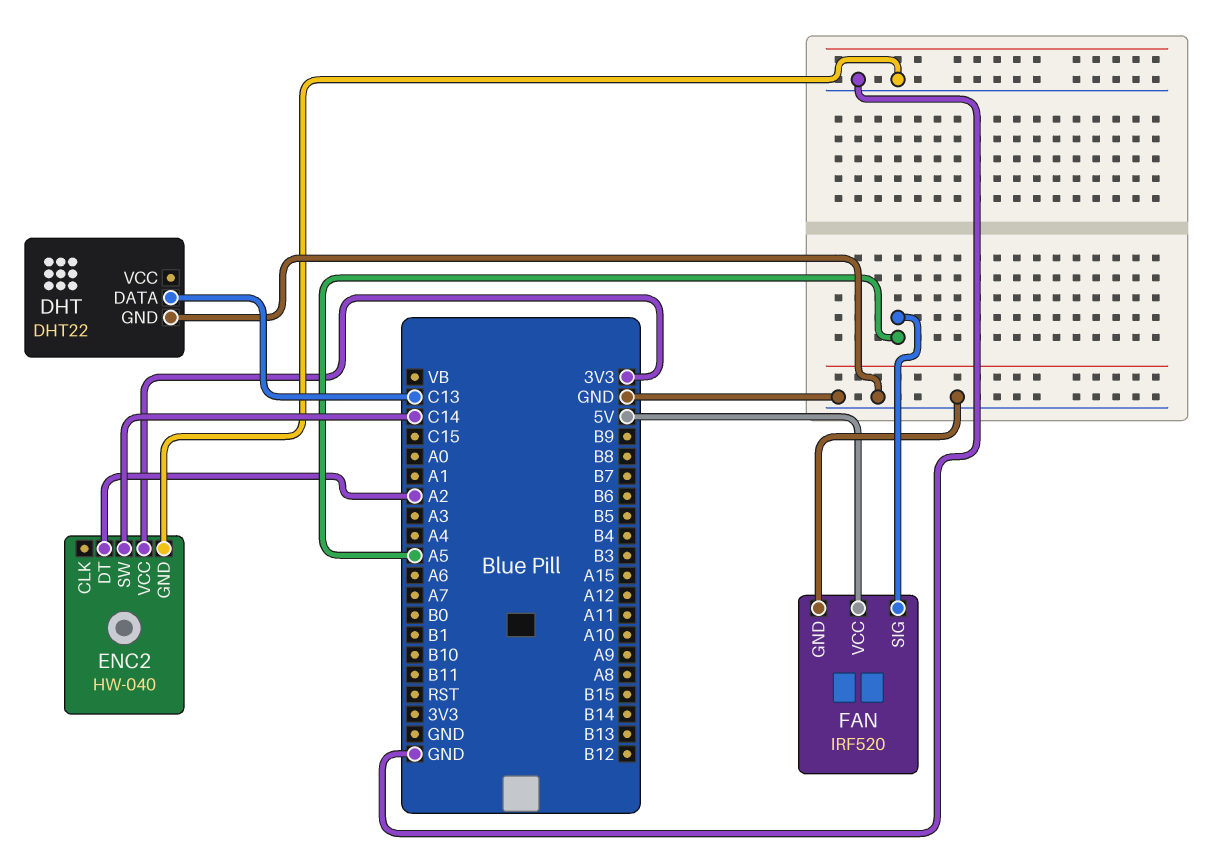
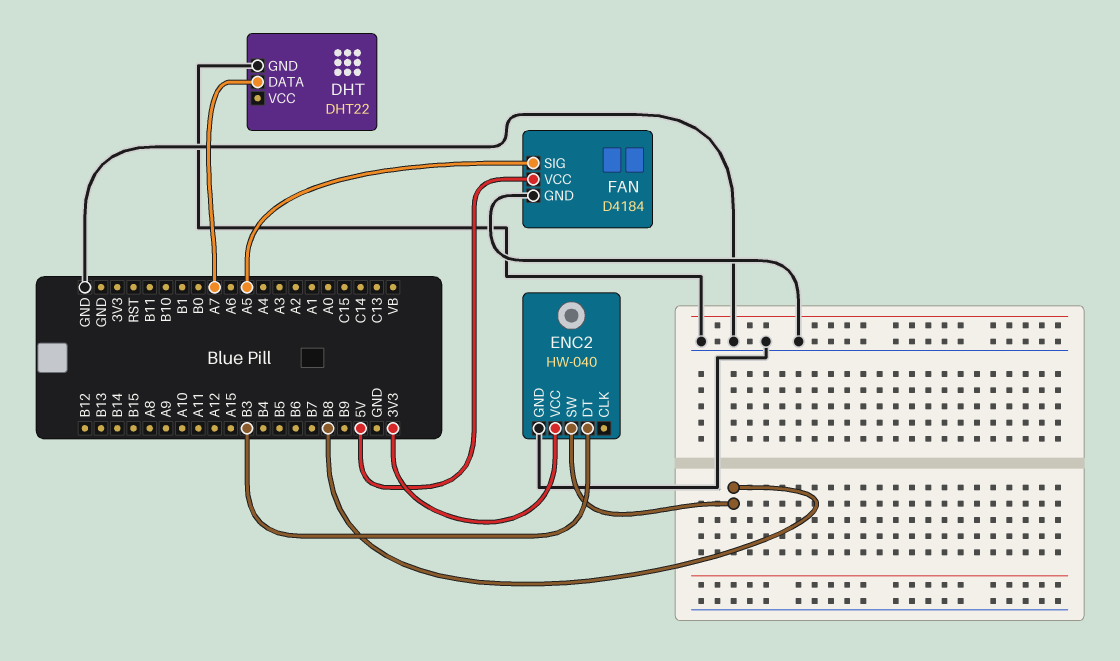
DHT pin DATA: C13 -> A7
ENC2 pin DT: A2 -> B3
ENC2 pin SW: C14 -> B8
FAN: IRF520 -> D4184

